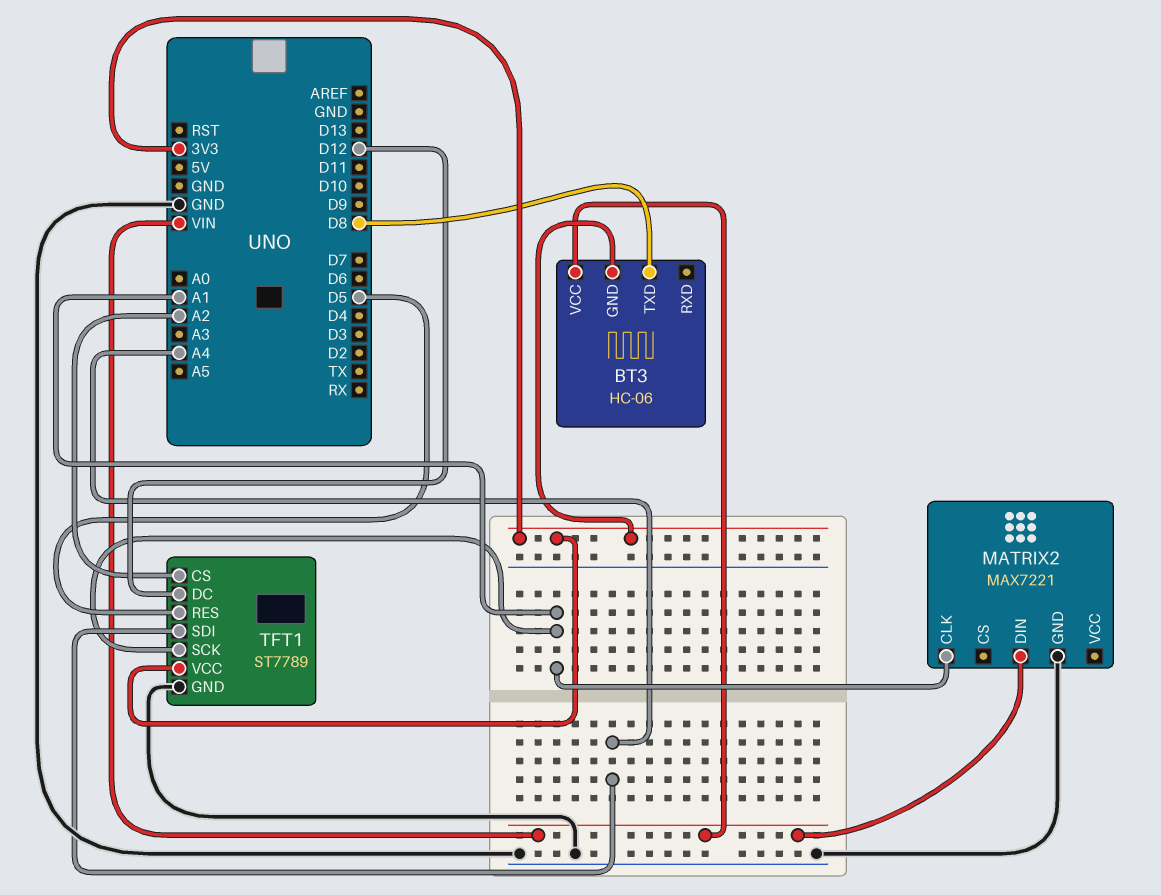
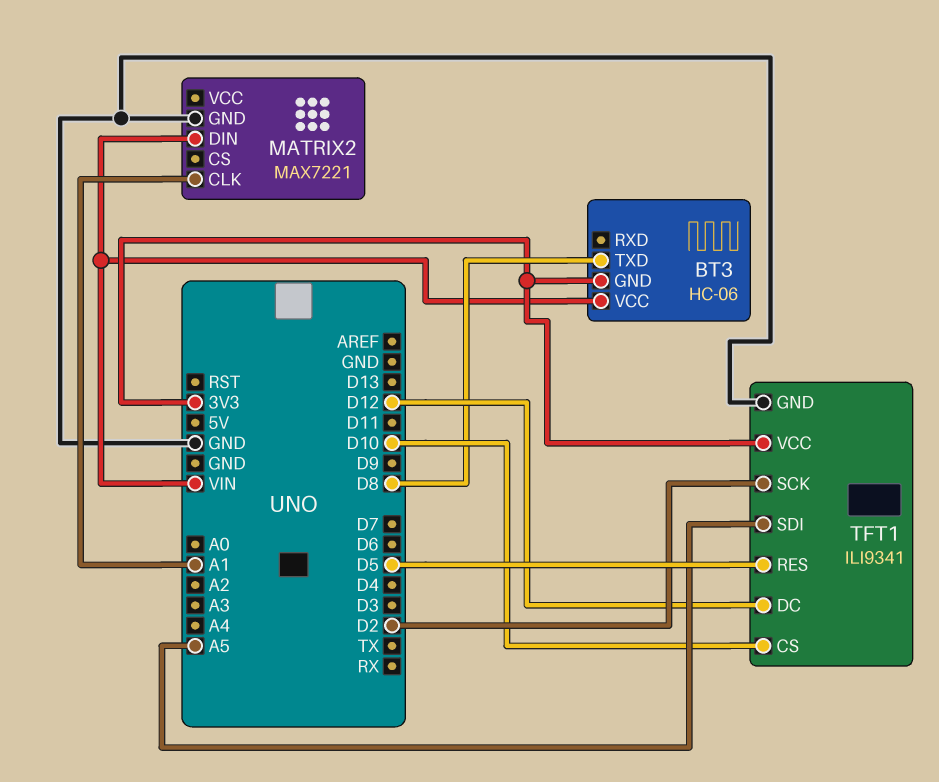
TFT1: ST7789 -> ILI9341
TFT1 pin CS: A2 -> D10
TFT1 pin SCK: A1 -> D2
TFT1 pin SDI: A4 -> A5

